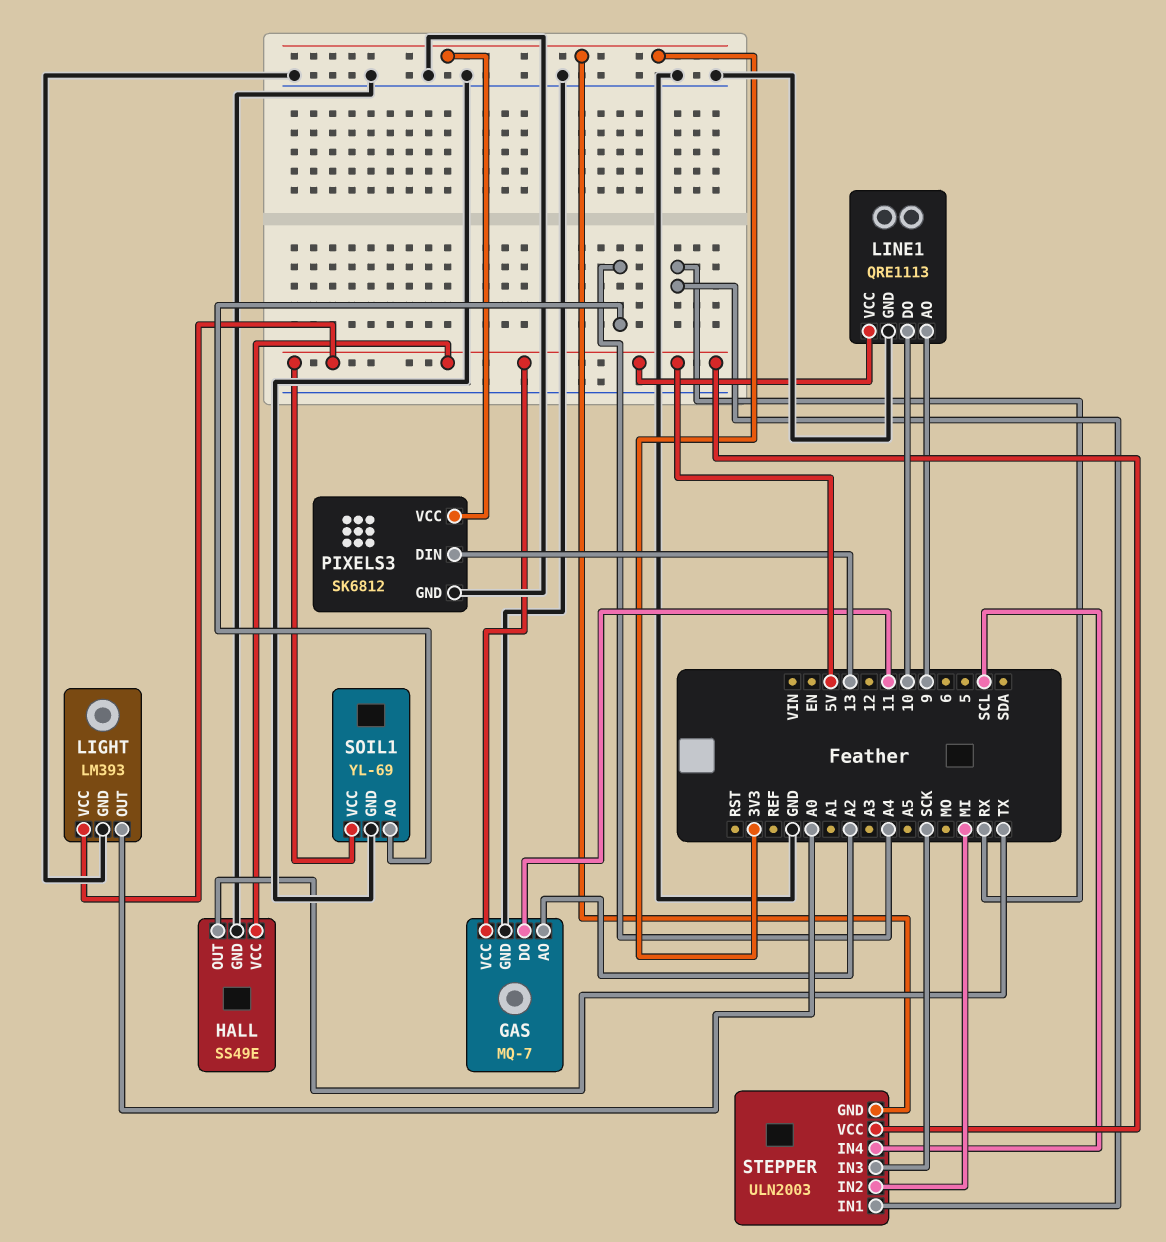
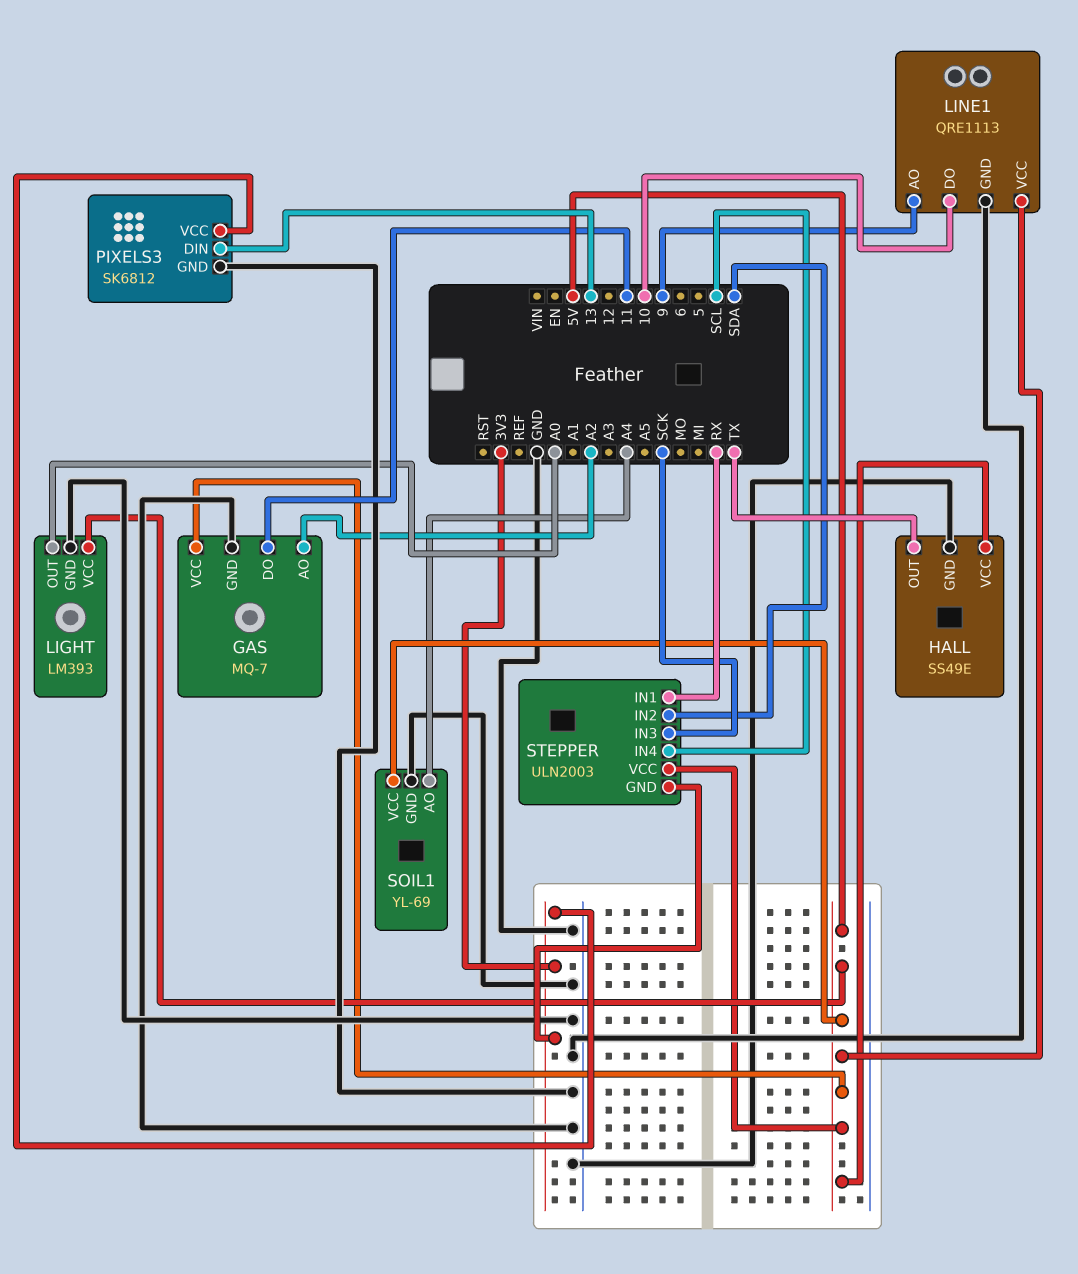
STEPPER pin IN2: MI -> SDA

